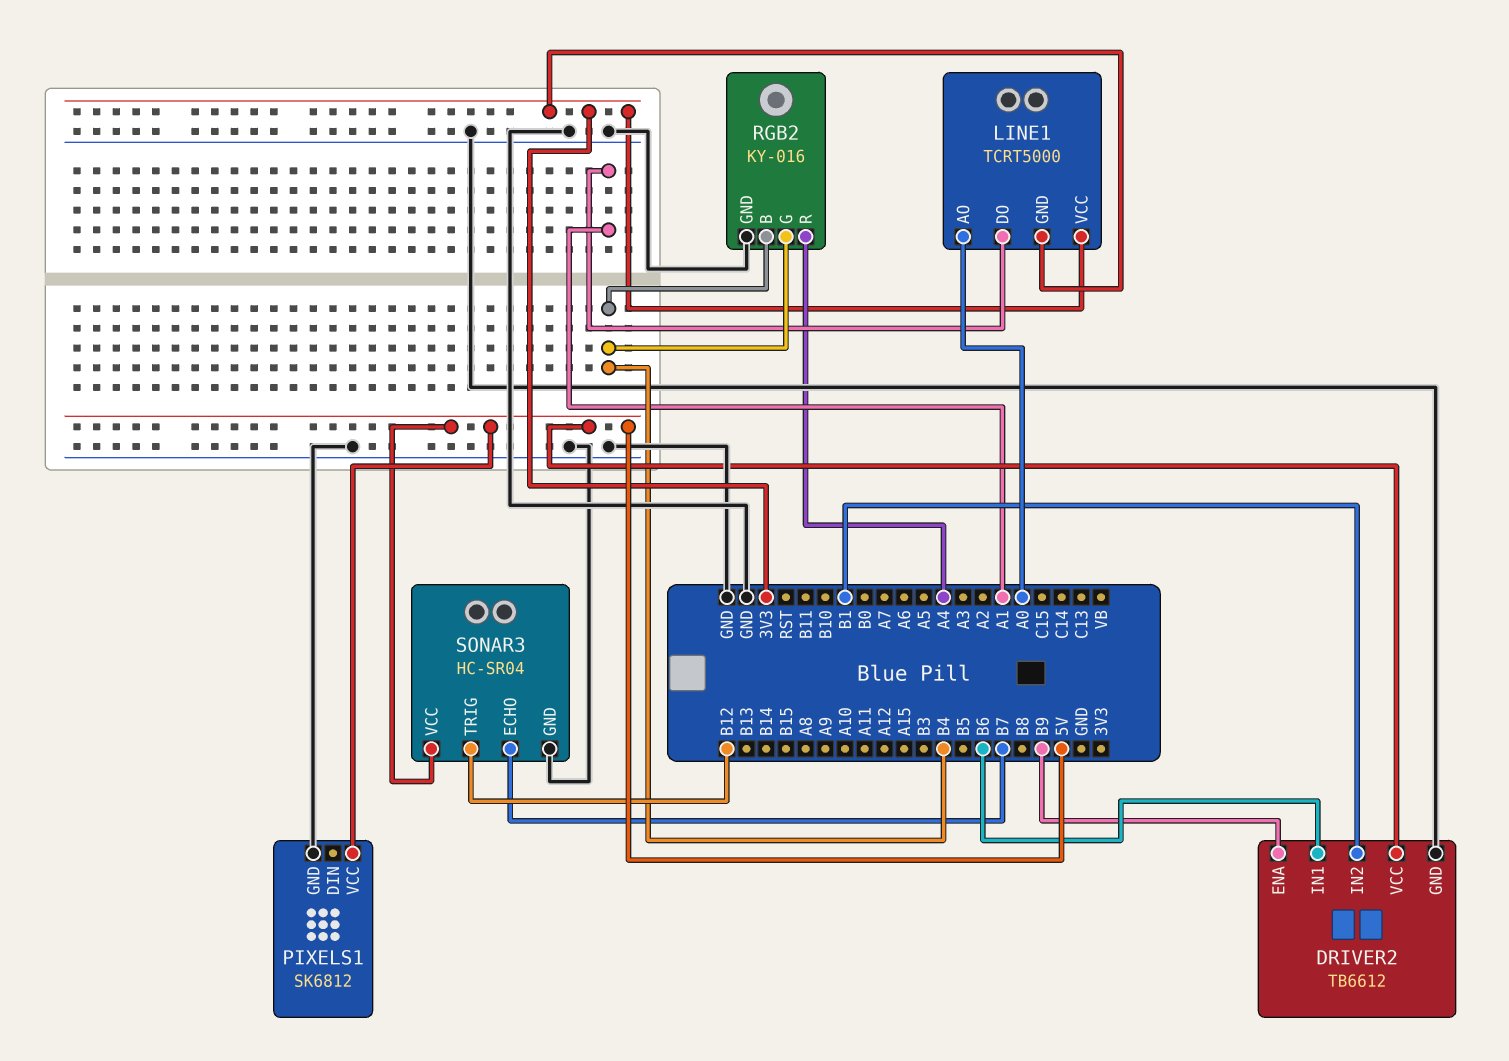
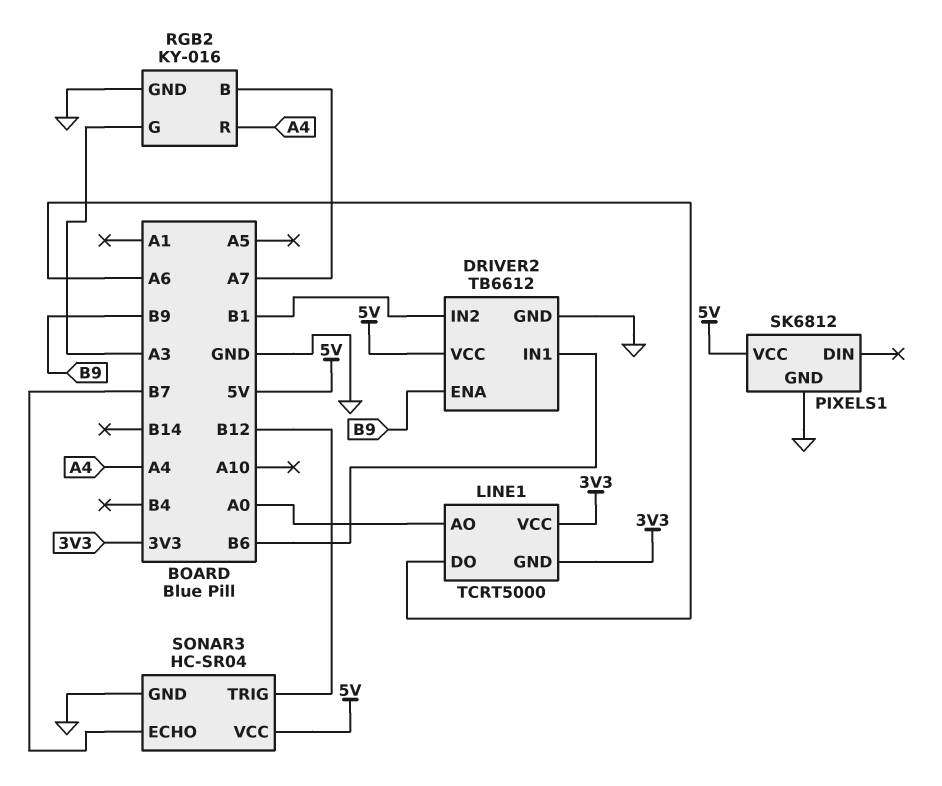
LINE1 pin DO: A1 -> A6
RGB2 pin B: B4 -> A7
RGB2 pin G: B4 -> A3

